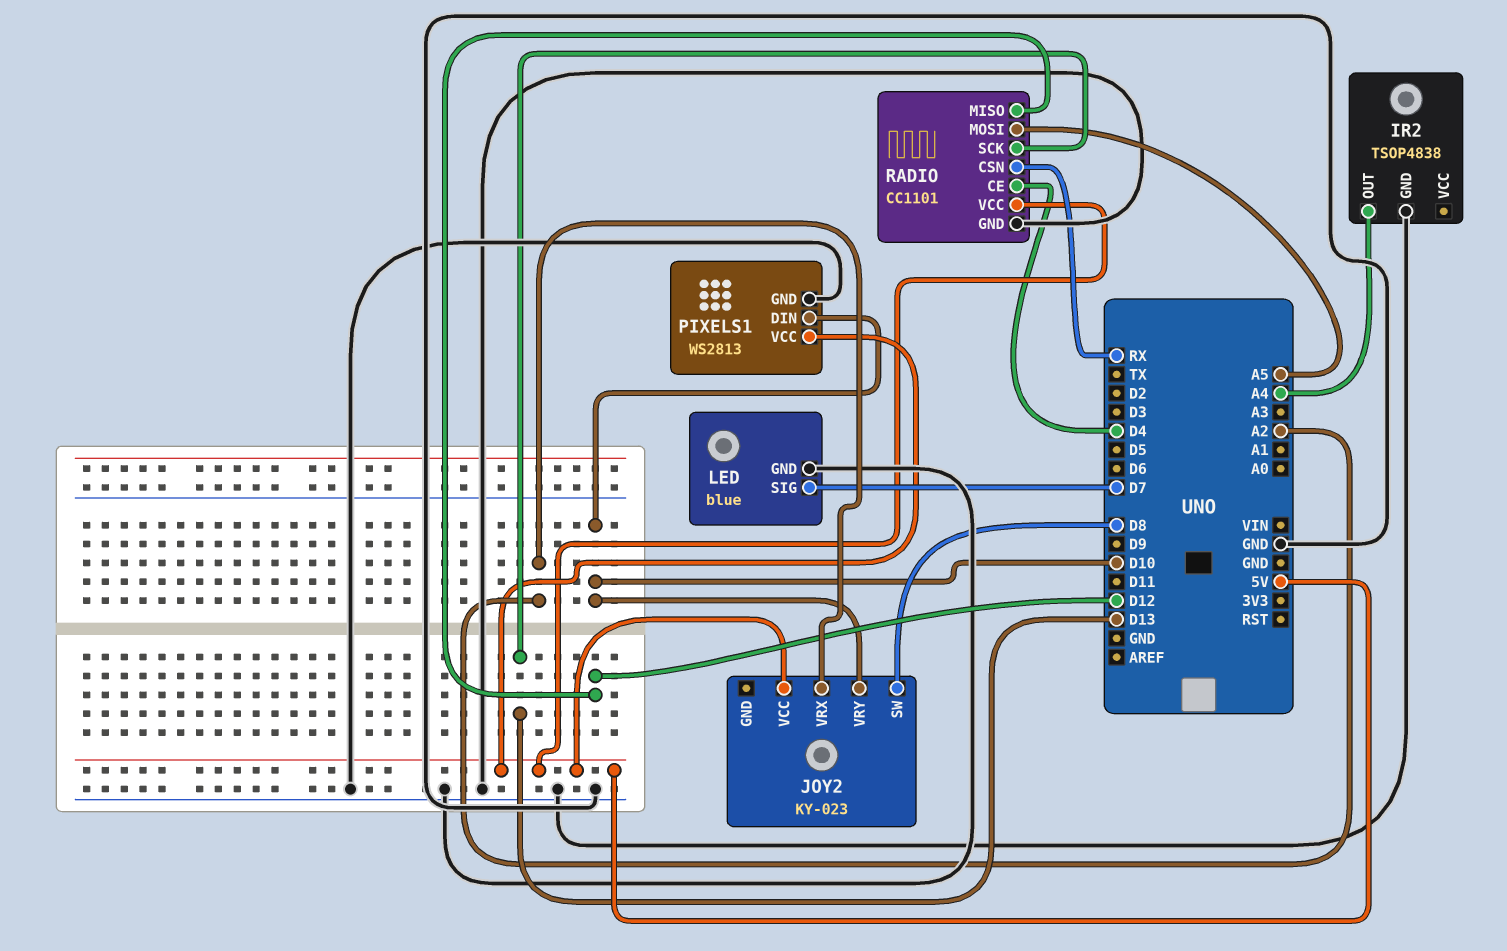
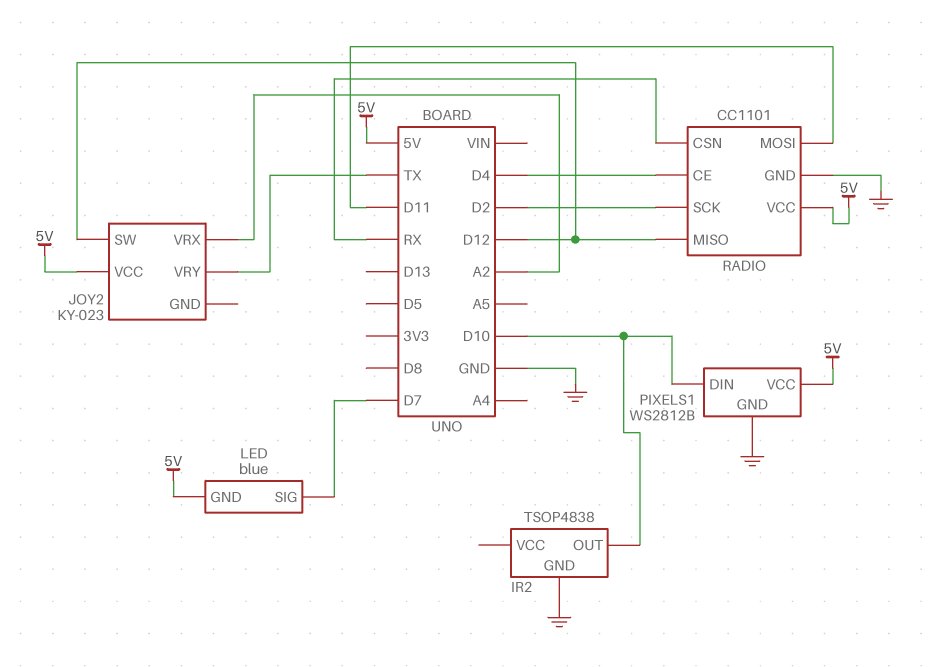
IR2 pin OUT: A4 -> D10
JOY2 pin SW: D8 -> D12
JOY2 pin VRY: D10 -> TX
LED pin GND: GND -> 5V
PIXELS1: WS2813 -> WS2812B
RADIO pin MOSI: A5 -> D11
RADIO pin SCK: D13 -> D2

